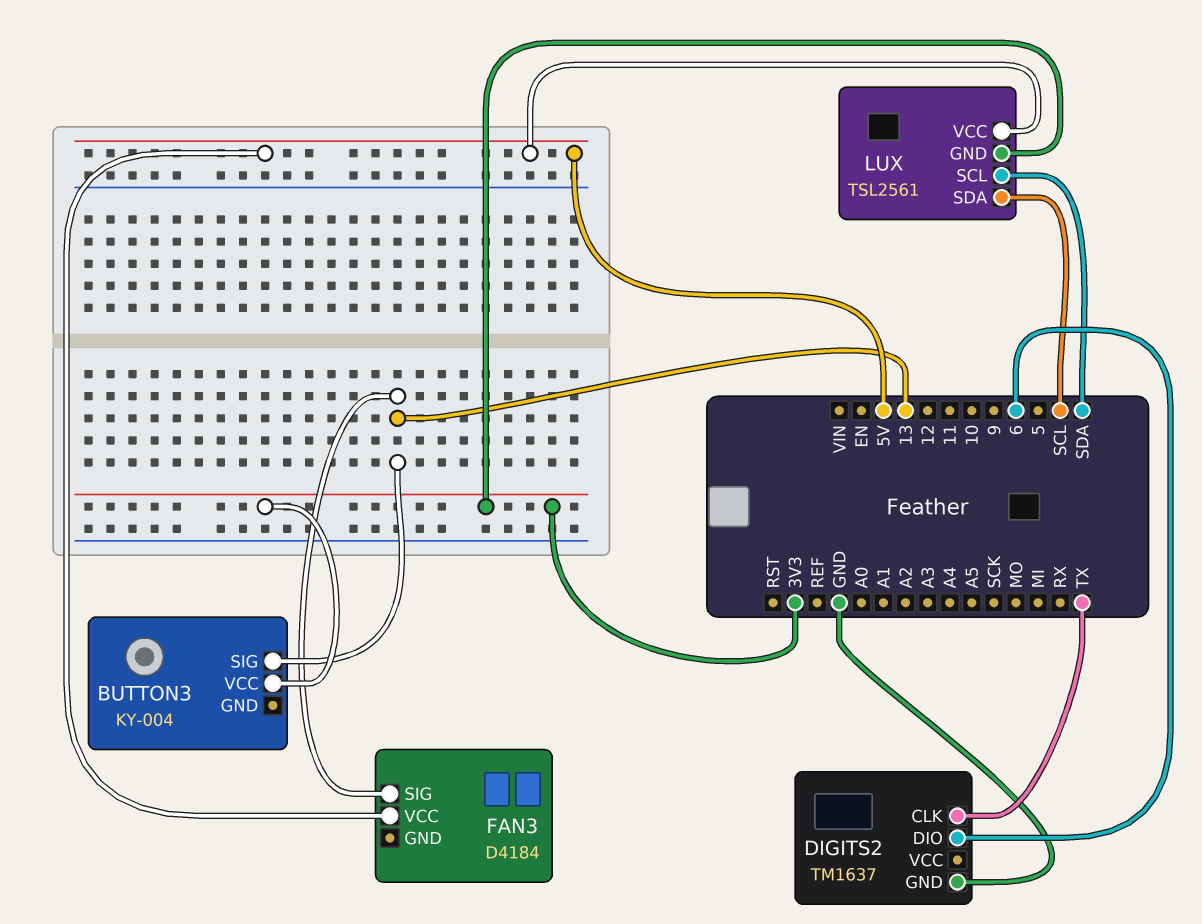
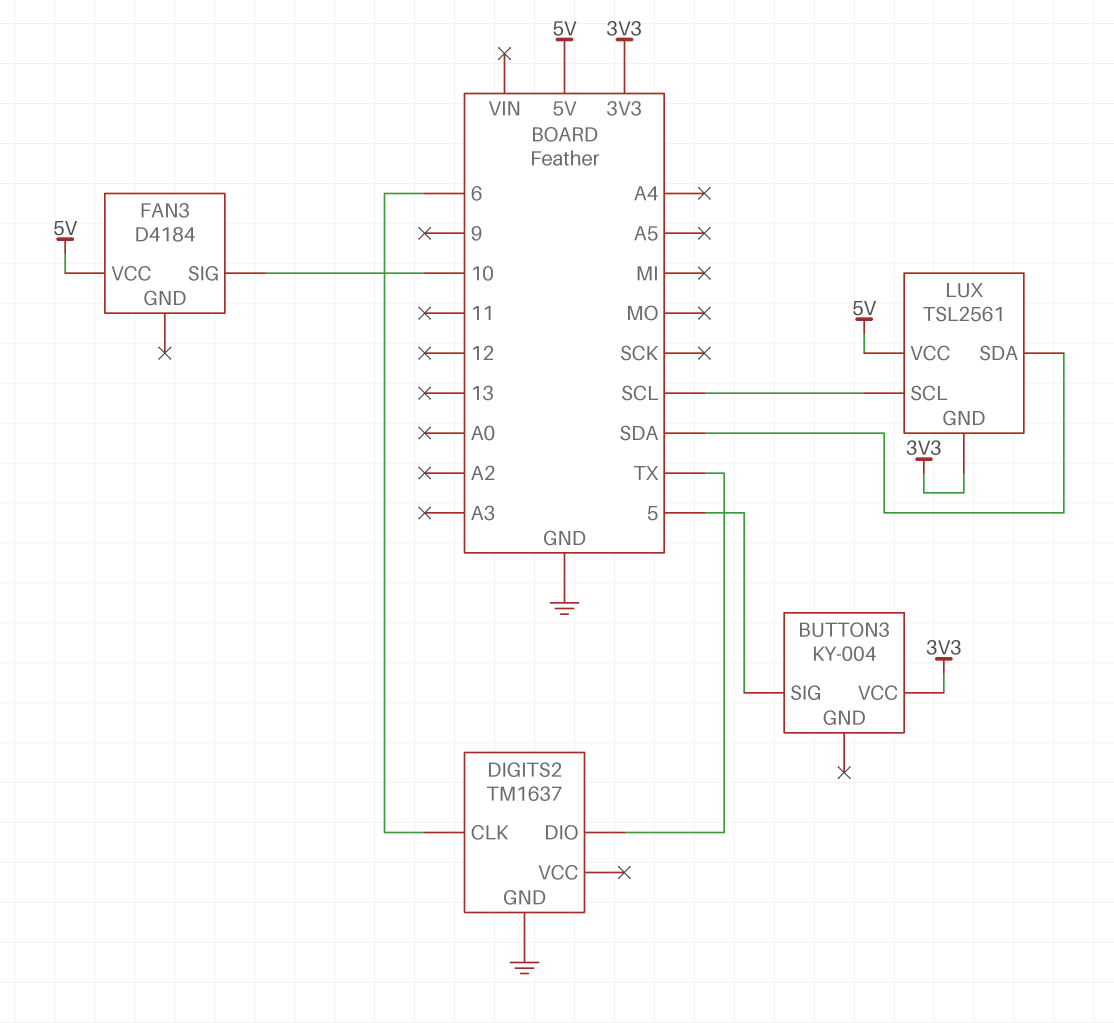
BUTTON3 pin SIG: 13 -> 5
DIGITS2 pin CLK: TX -> 6
DIGITS2 pin DIO: 6 -> TX
FAN3 pin SIG: 13 -> 10
LUX pin SCL: SDA -> SCL
LUX pin SDA: SCL -> SDA

